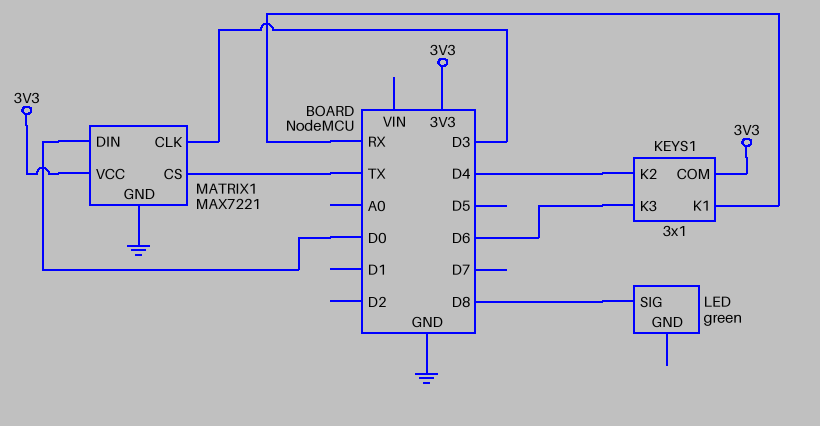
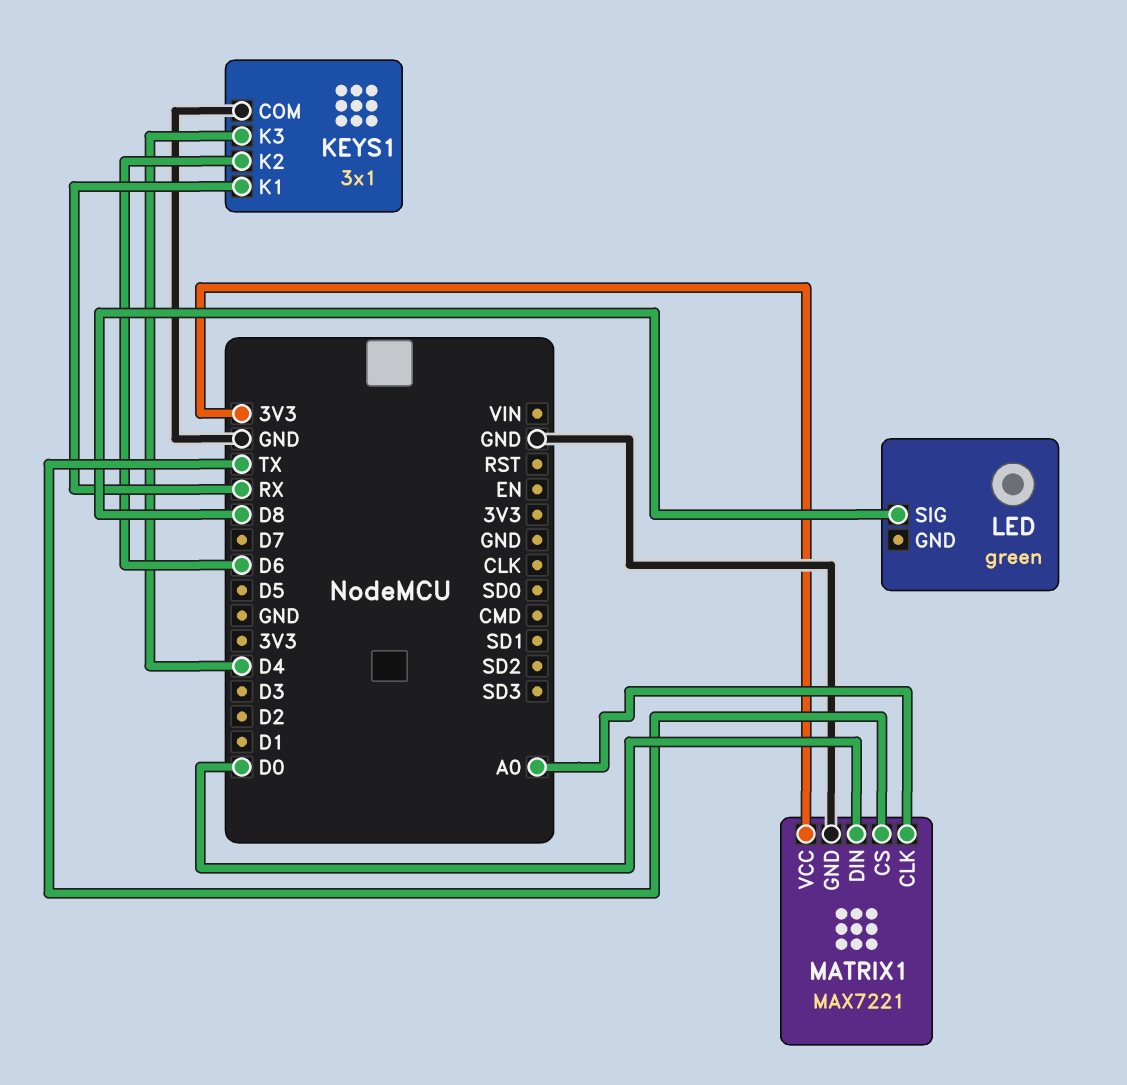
KEYS1 pin COM: 3V3 -> GND
KEYS1 pin K2: D4 -> D6
KEYS1 pin K3: D6 -> D4
MATRIX1 pin CLK: D3 -> A0

